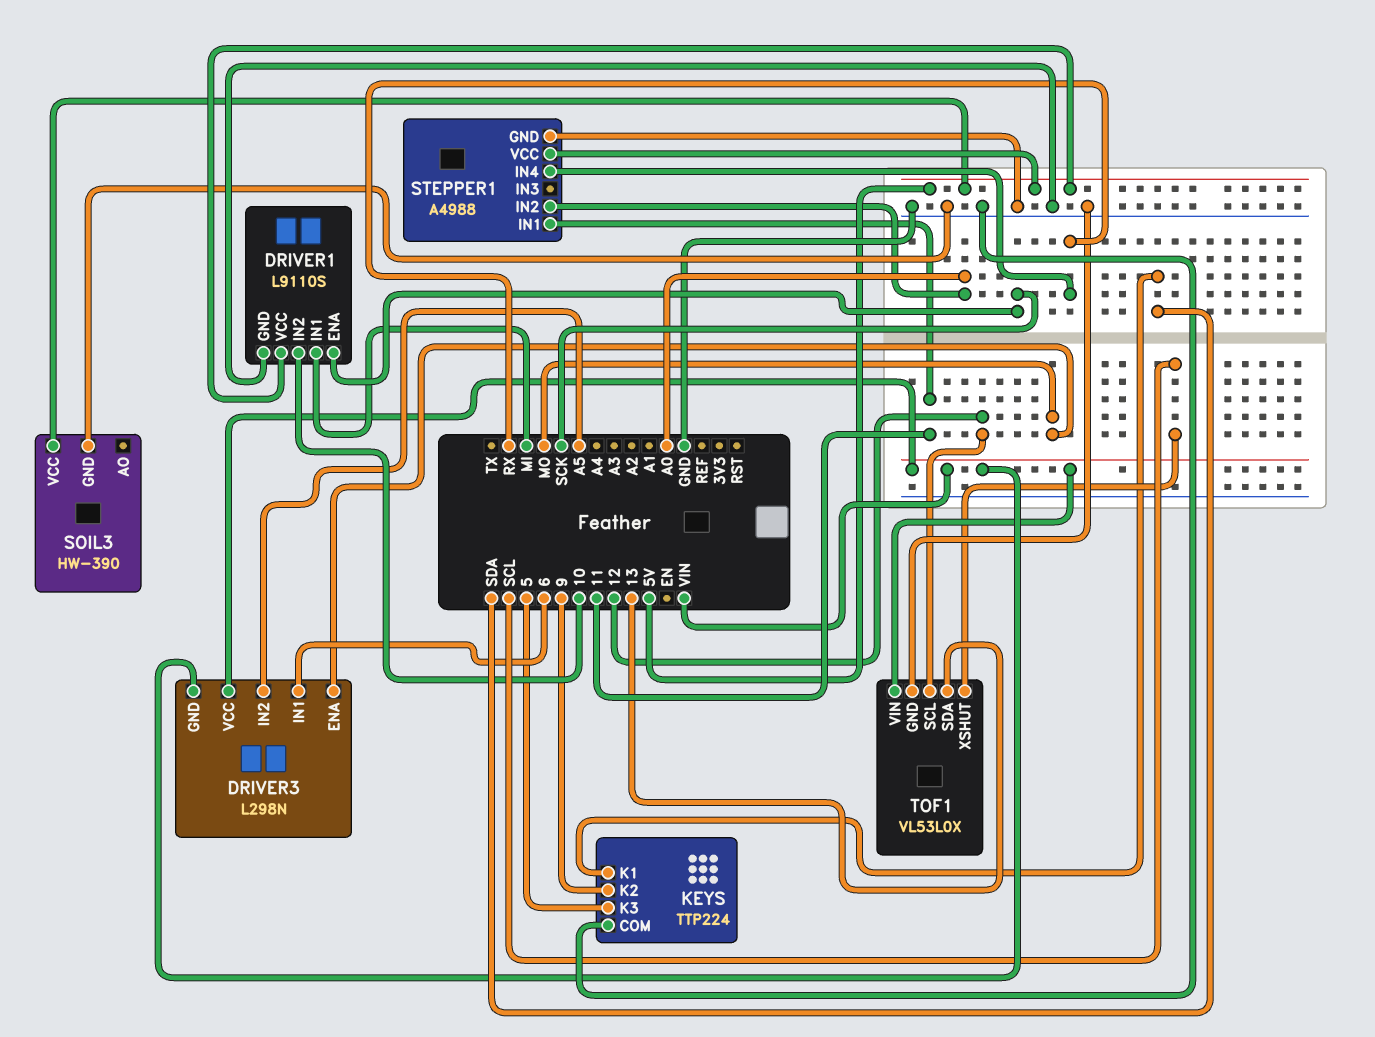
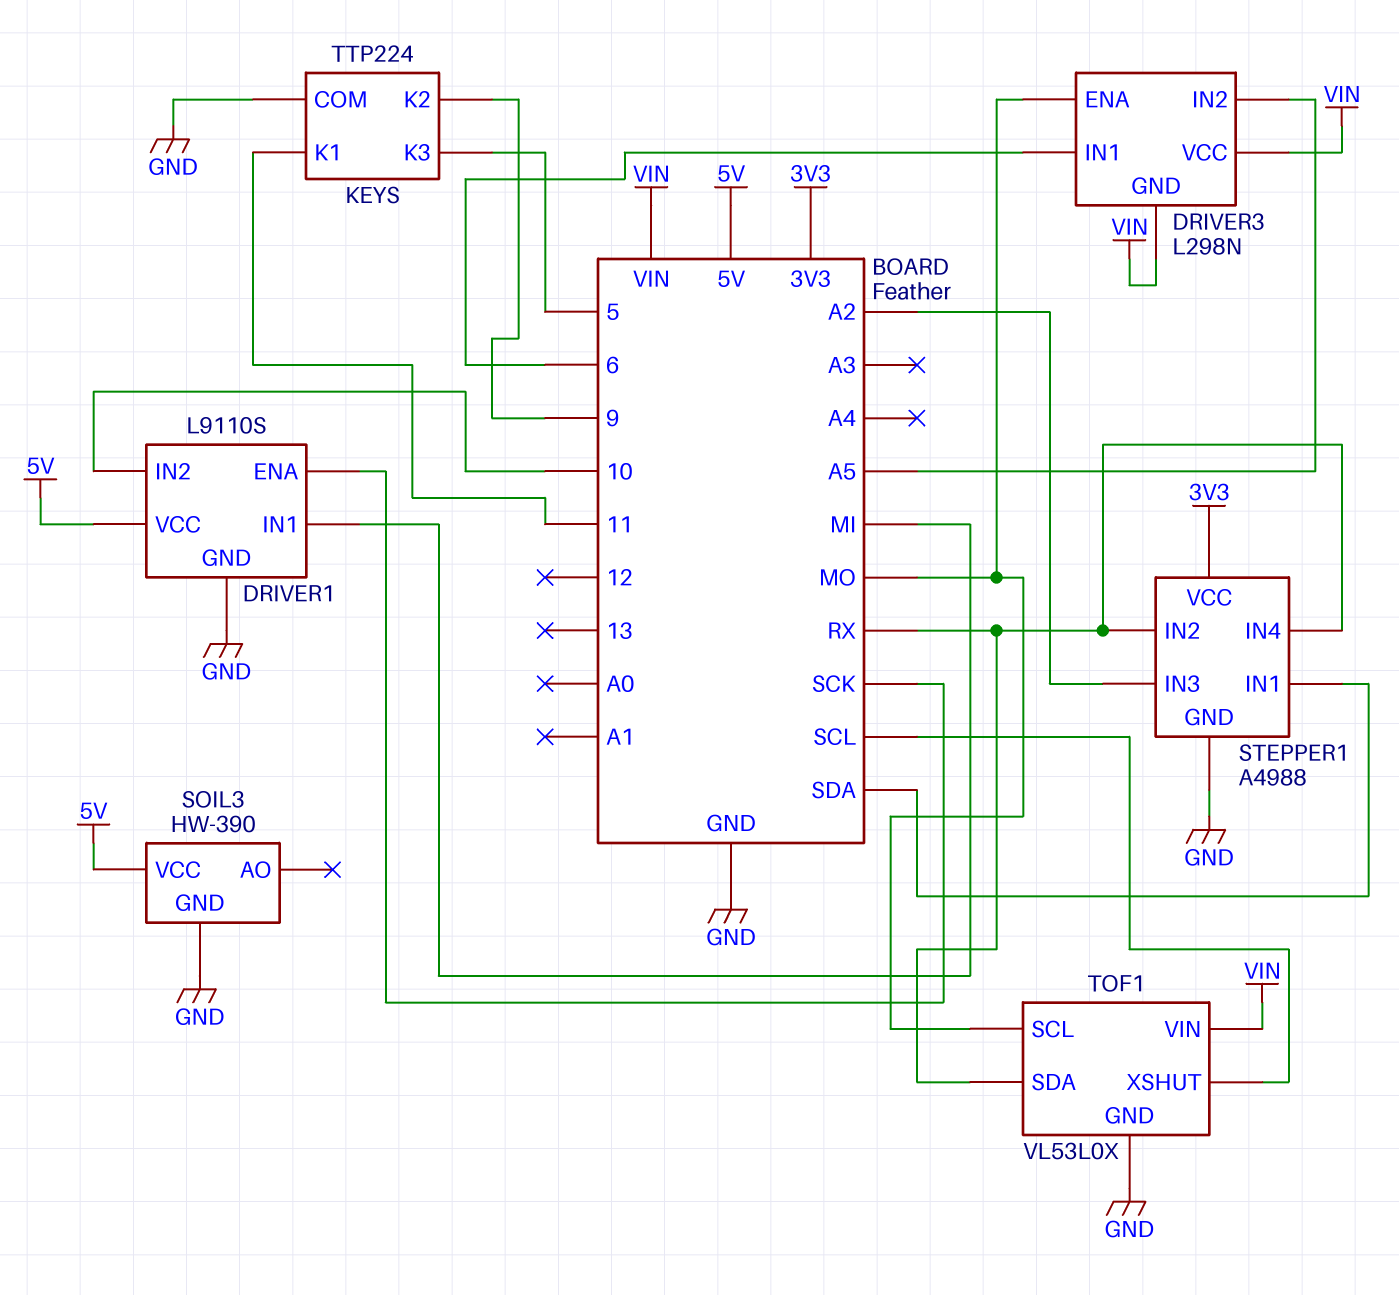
KEYS pin K1: SDA -> 11
STEPPER1 pin IN1: 11 -> SDA
STEPPER1 pin IN2: A0 -> RX
STEPPER1 pin IN3: none -> A2
STEPPER1 pin VCC: 5V -> 3V3
TOF1 pin SCL: 12 -> MO
TOF1 pin SDA: 13 -> RX

